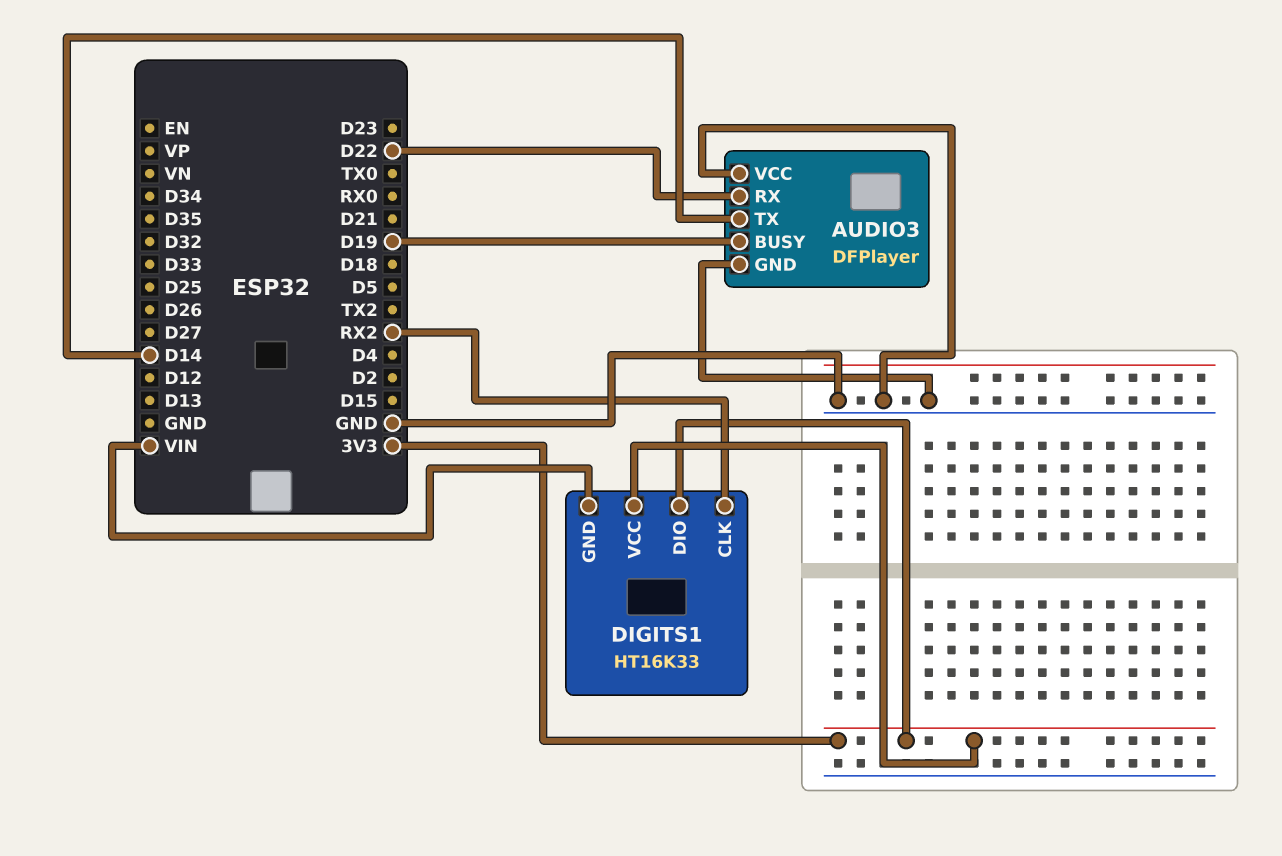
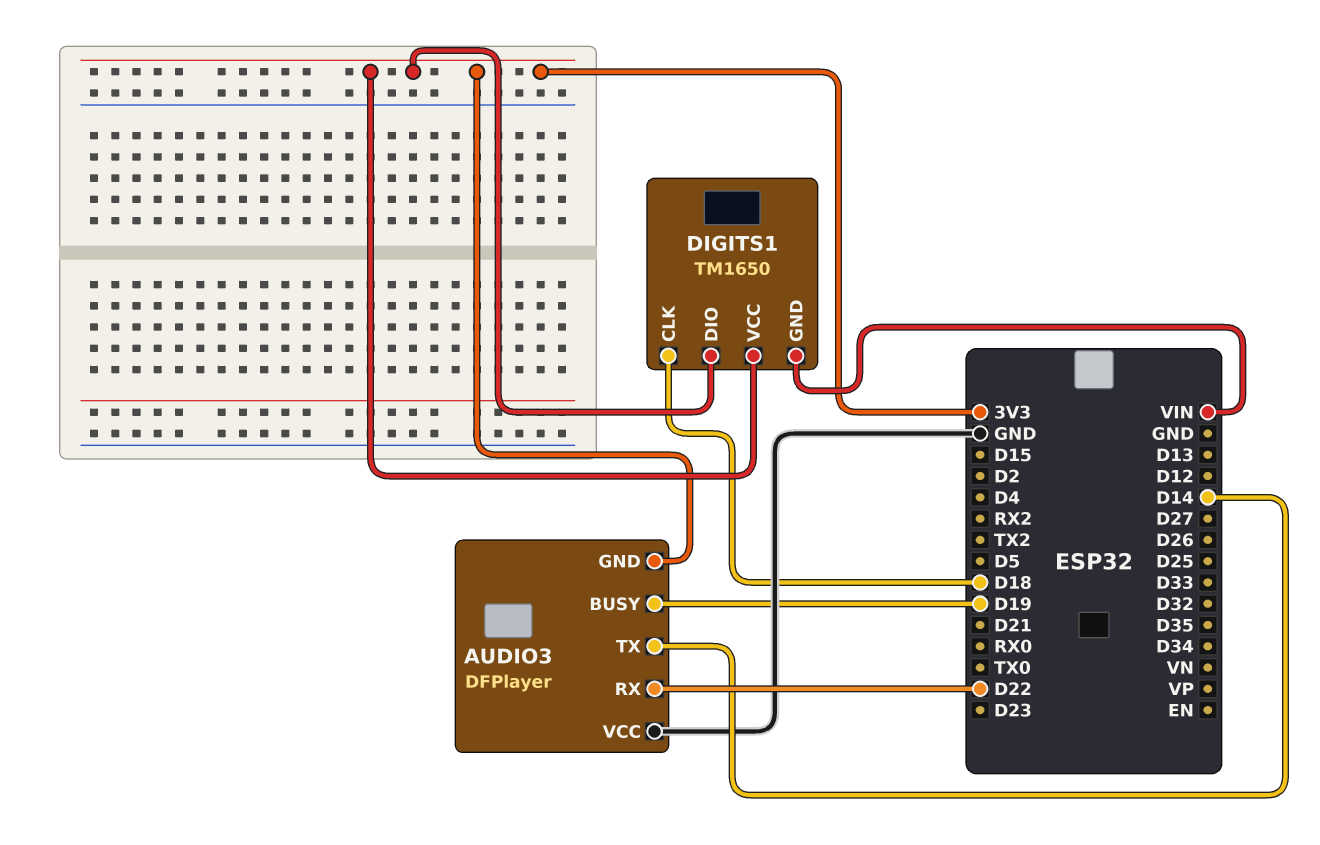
AUDIO3 pin GND: GND -> 3V3
DIGITS1: HT16K33 -> TM1650
DIGITS1 pin CLK: RX2 -> D18

